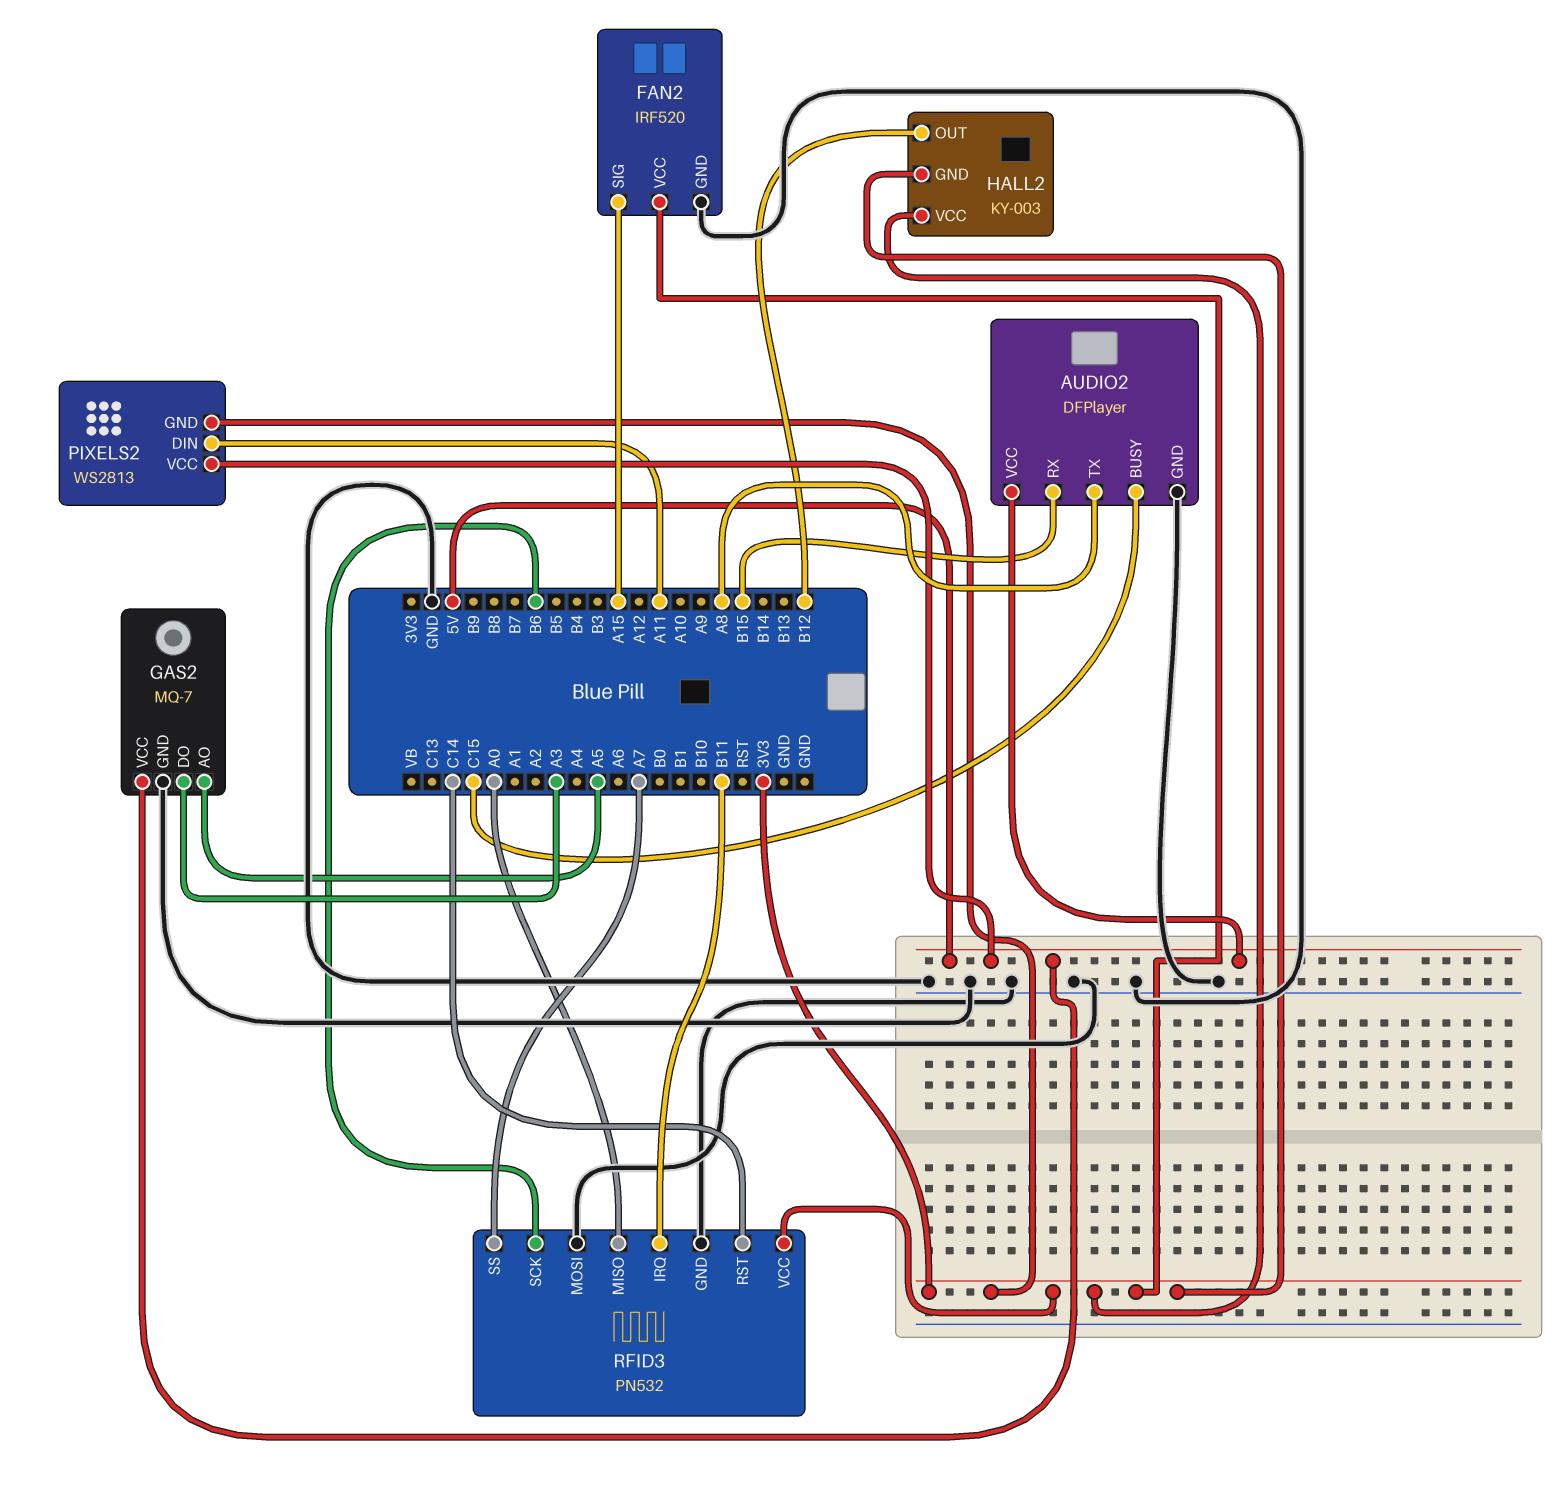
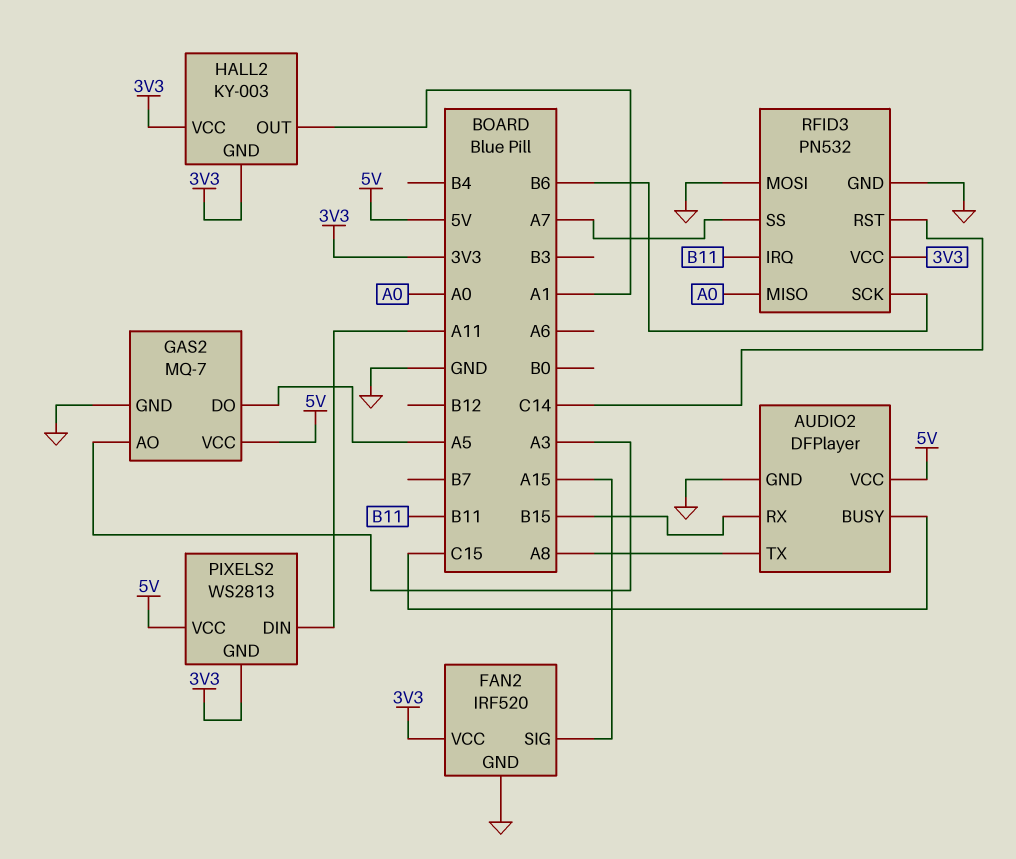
GAS2 pin AO: A5 -> A3
GAS2 pin DO: A3 -> A5
HALL2 pin OUT: B12 -> A1

